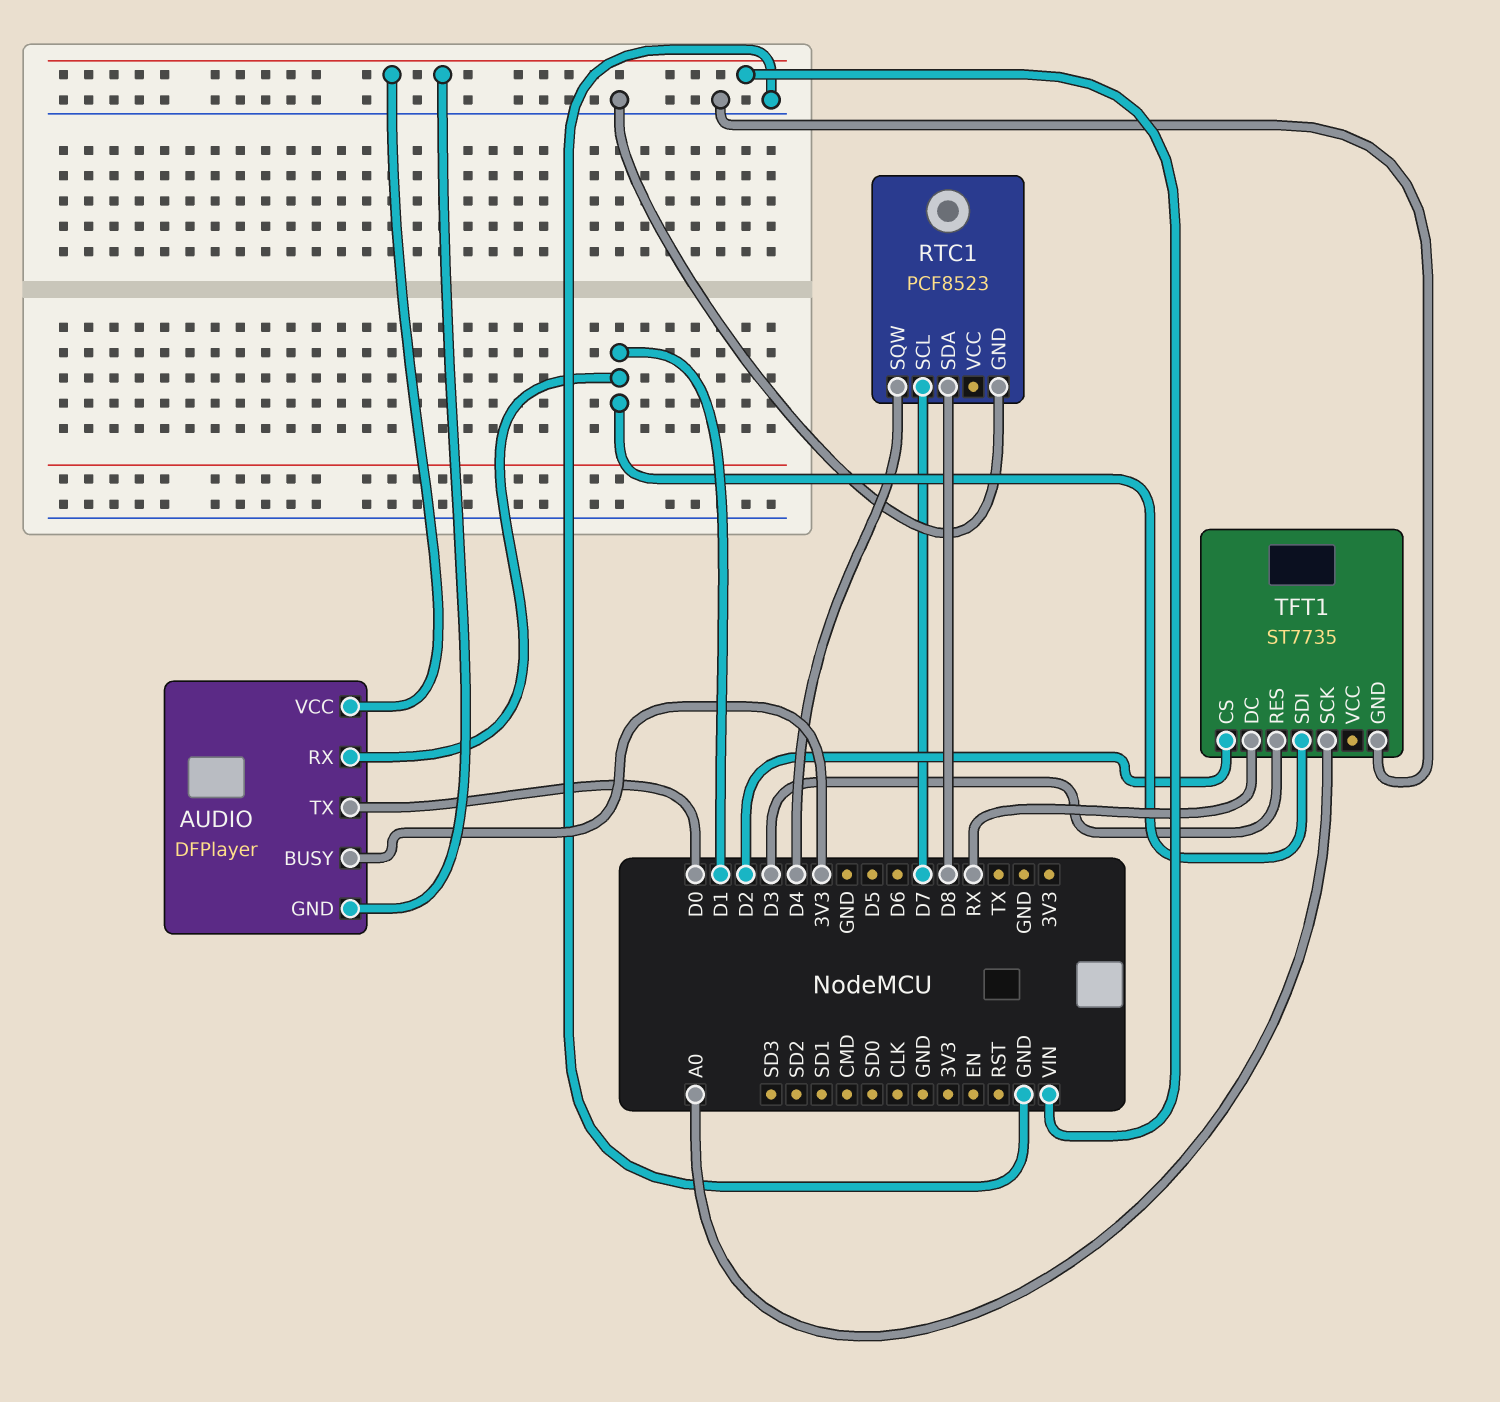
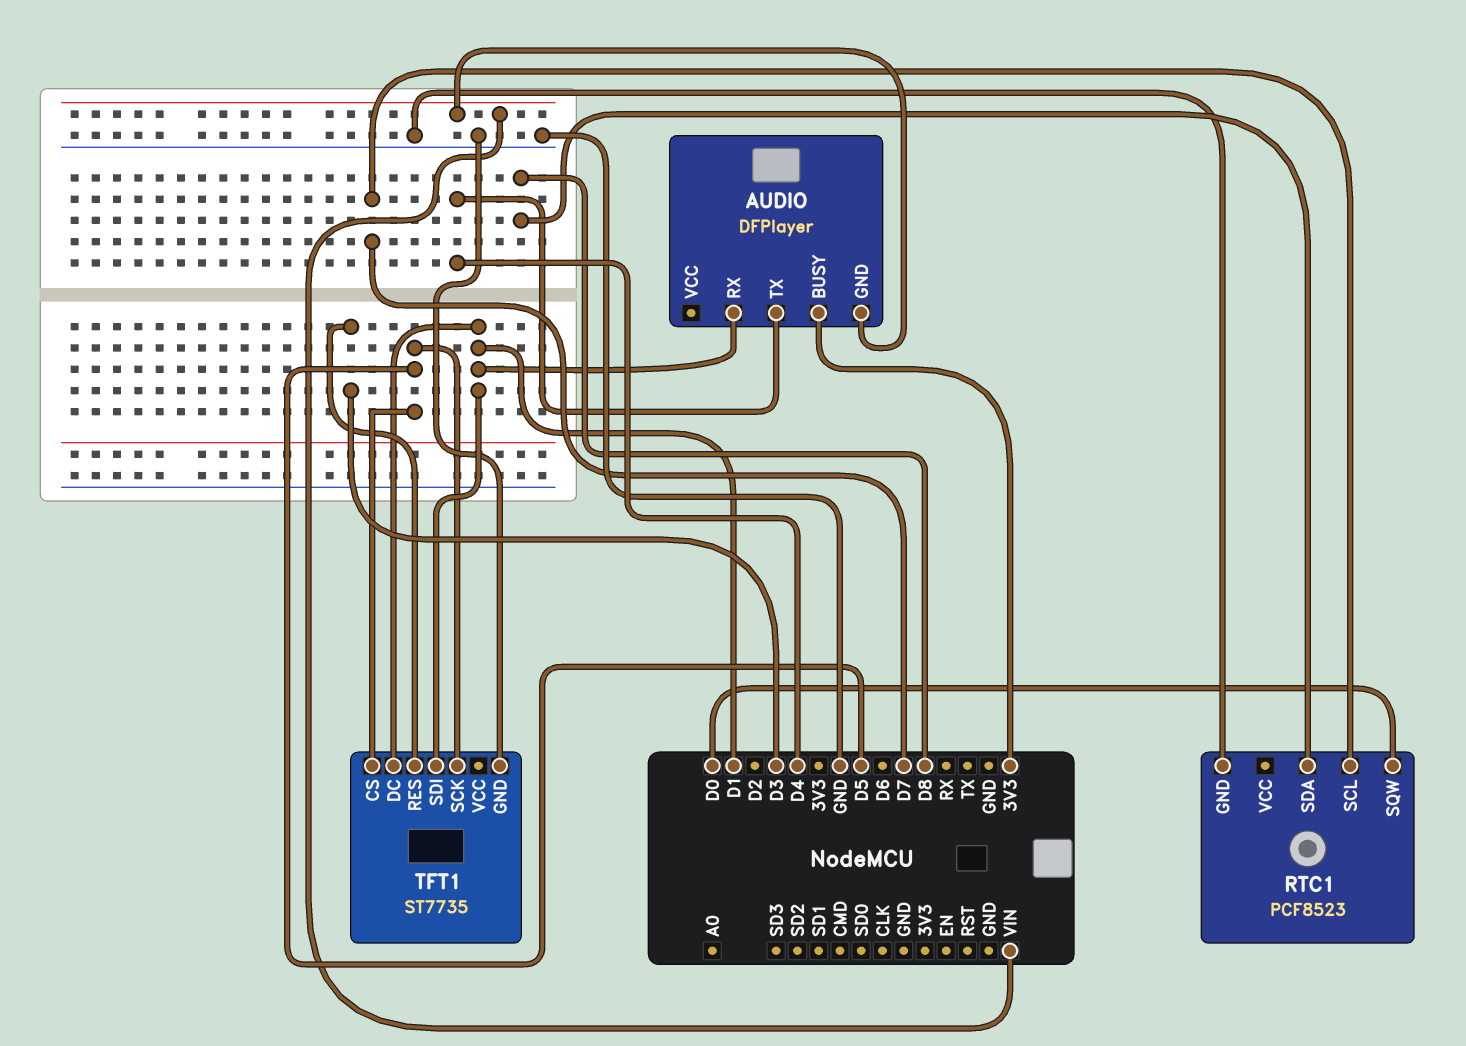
AUDIO pin TX: D0 -> D4
AUDIO pin VCC: VIN -> none
RTC1 pin SQW: D4 -> D0
TFT1 pin CS: D2 -> D5
TFT1 pin DC: RX -> D1
TFT1 pin SCK: A0 -> D5

